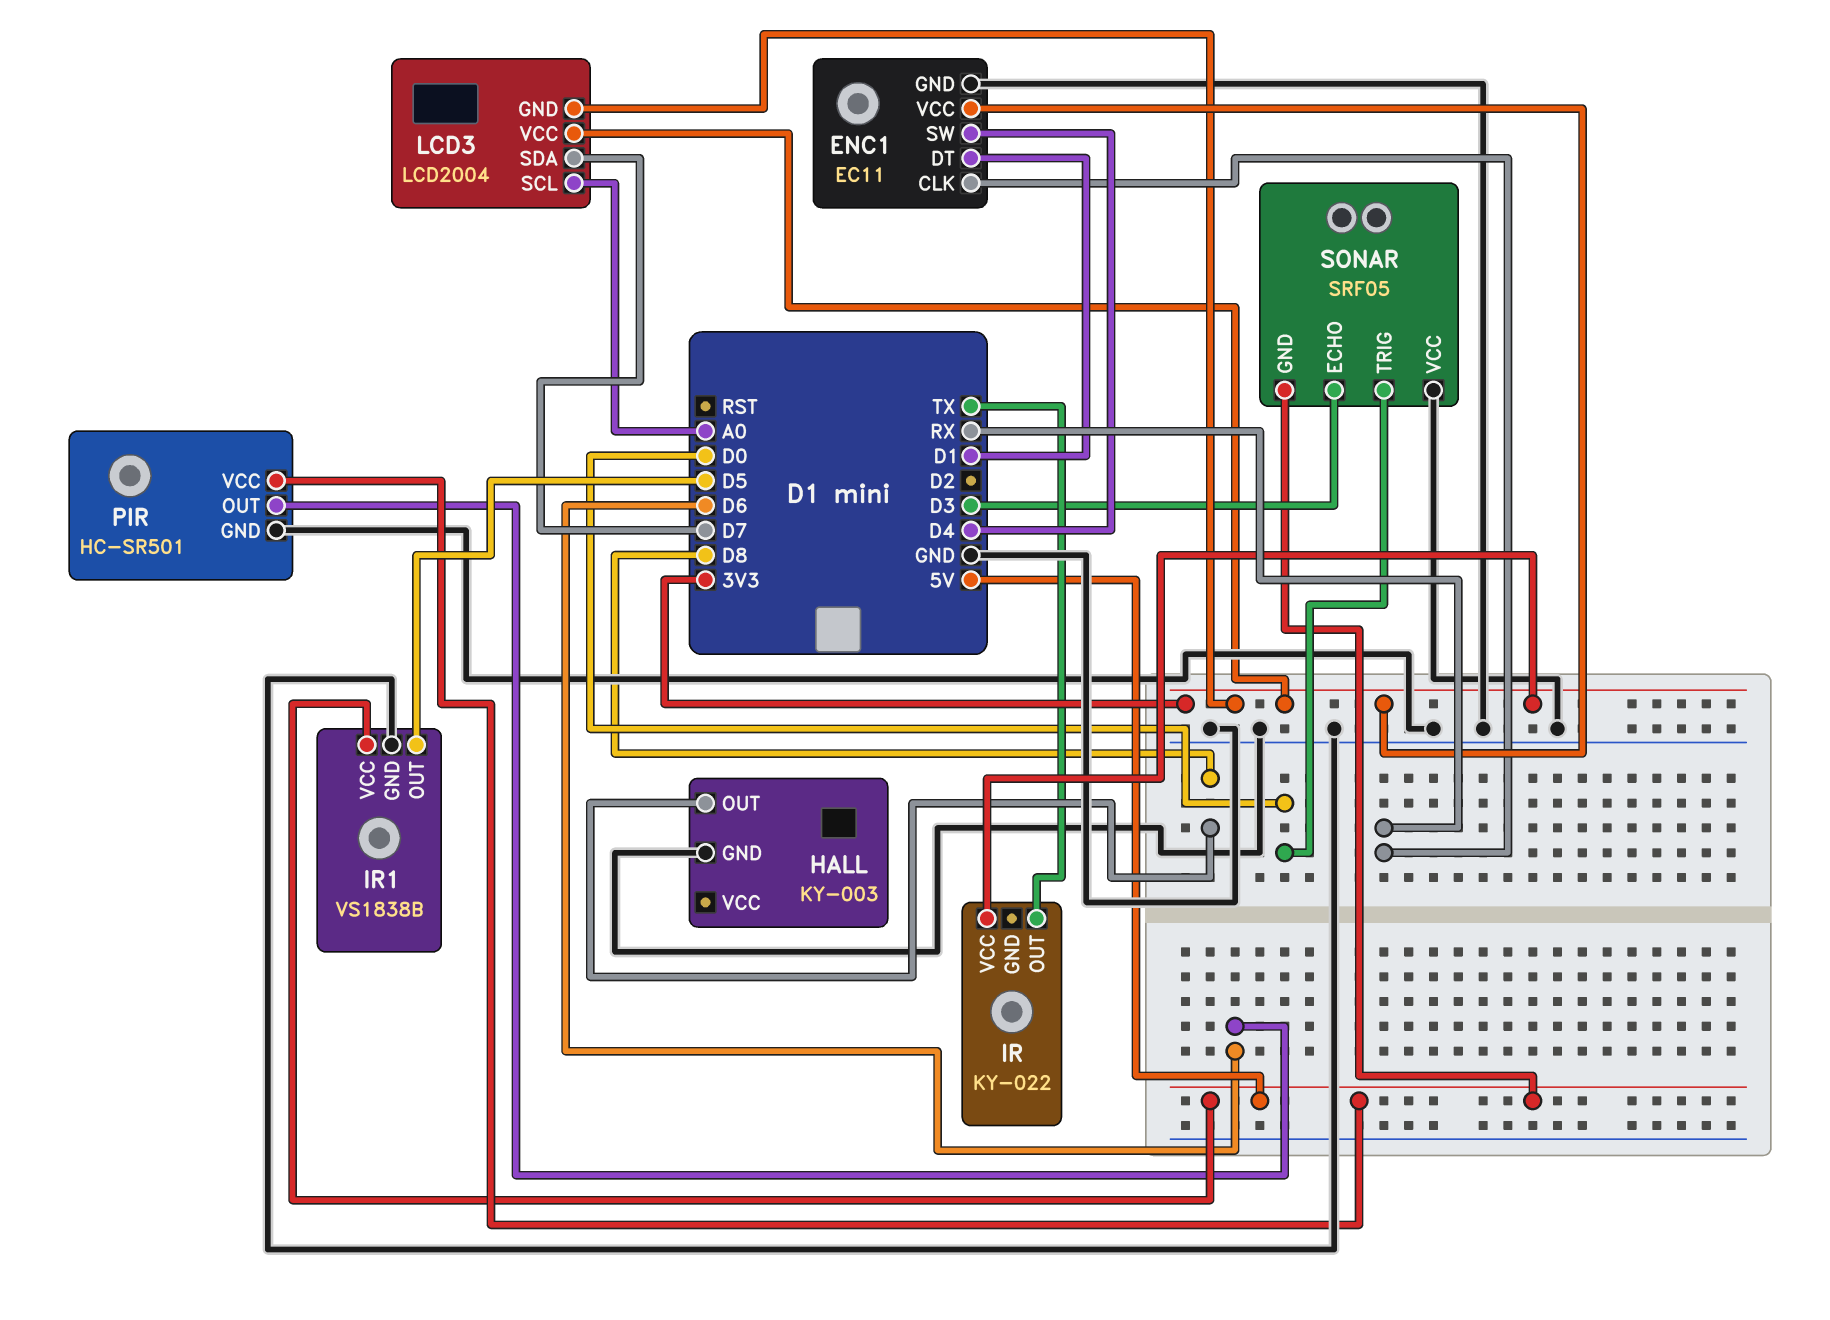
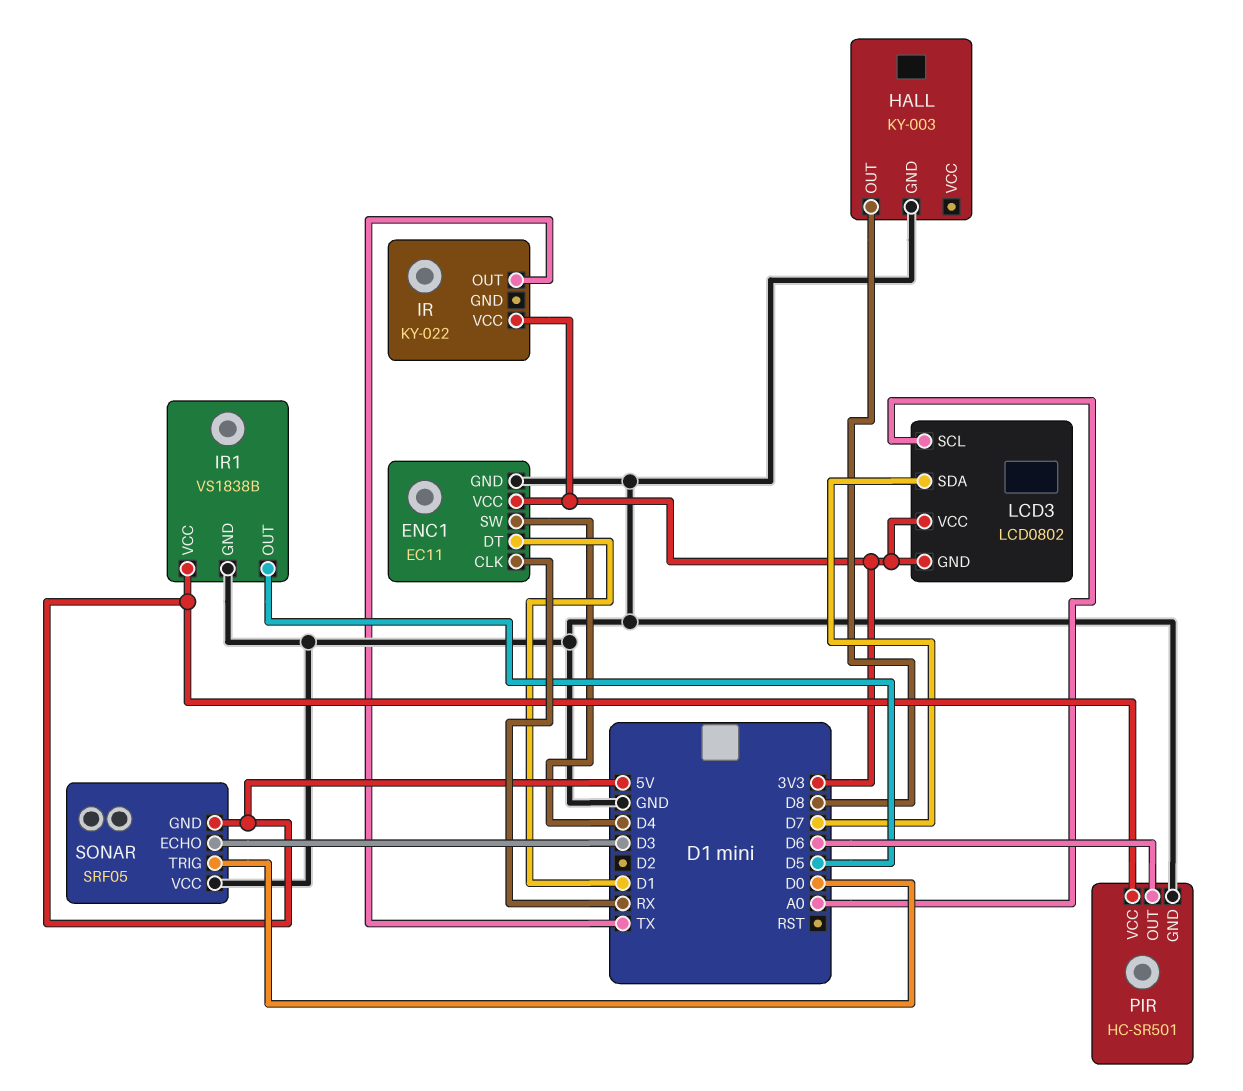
LCD3: LCD2004 -> LCD0802

